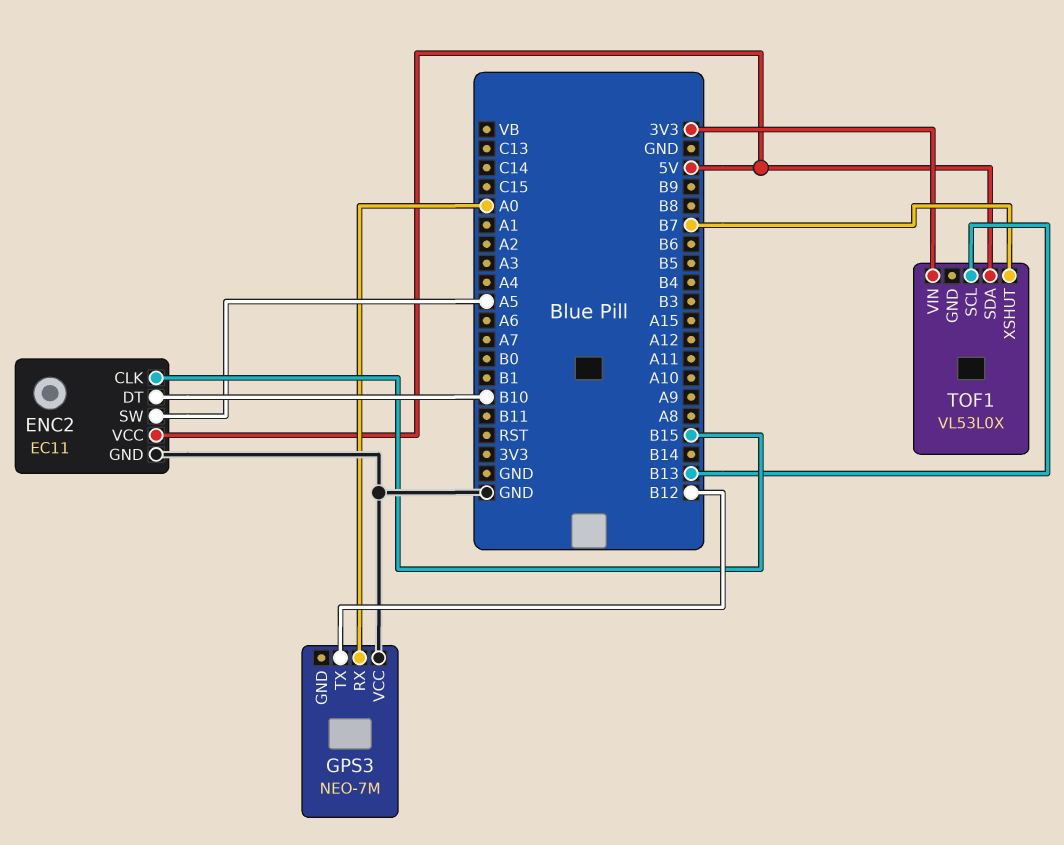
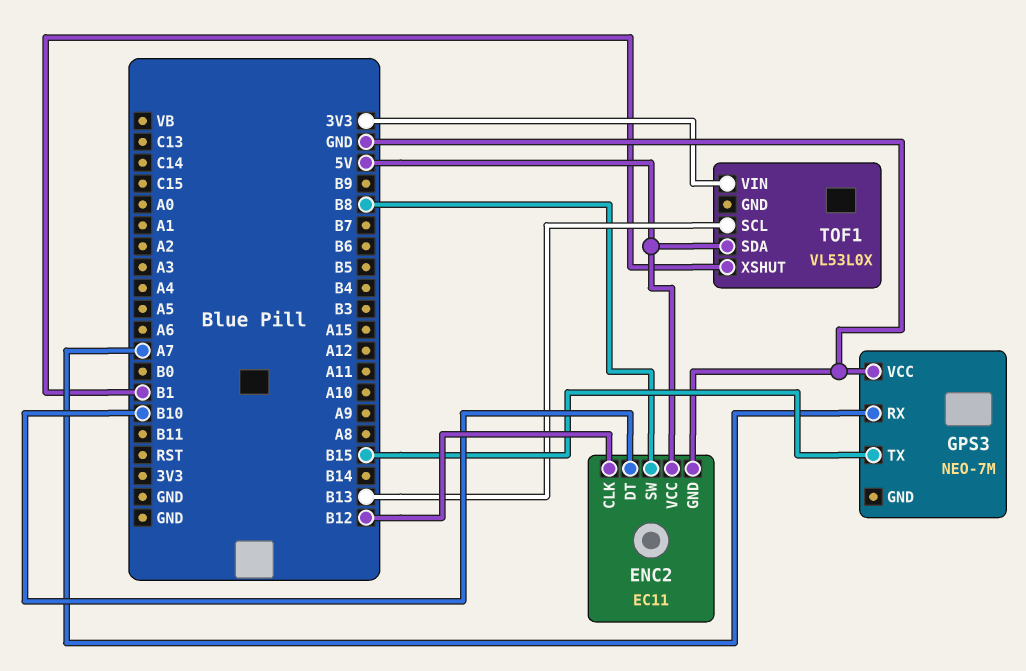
ENC2 pin CLK: B15 -> B12
ENC2 pin SW: A5 -> B8
GPS3 pin RX: A0 -> A7
GPS3 pin TX: B12 -> B15
TOF1 pin XSHUT: B7 -> B1

